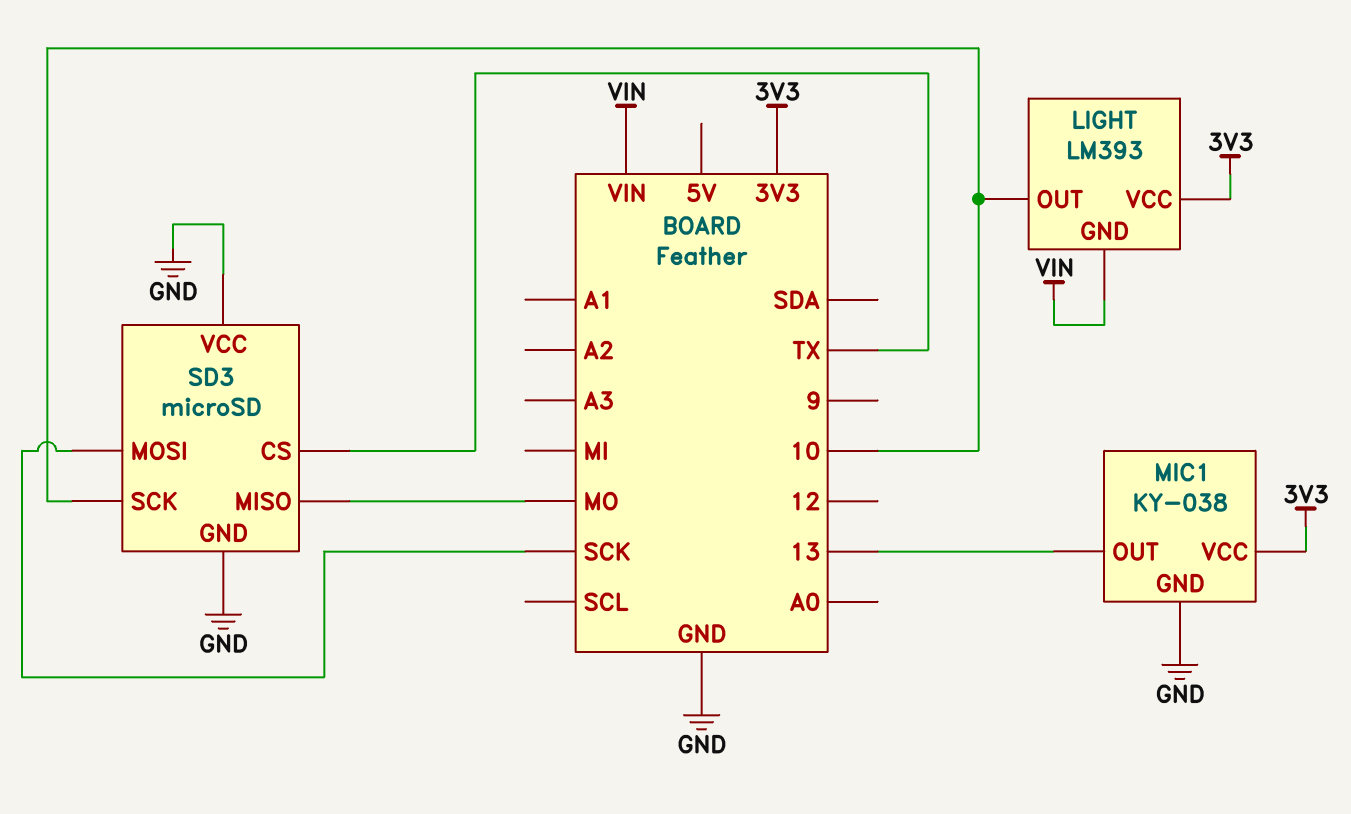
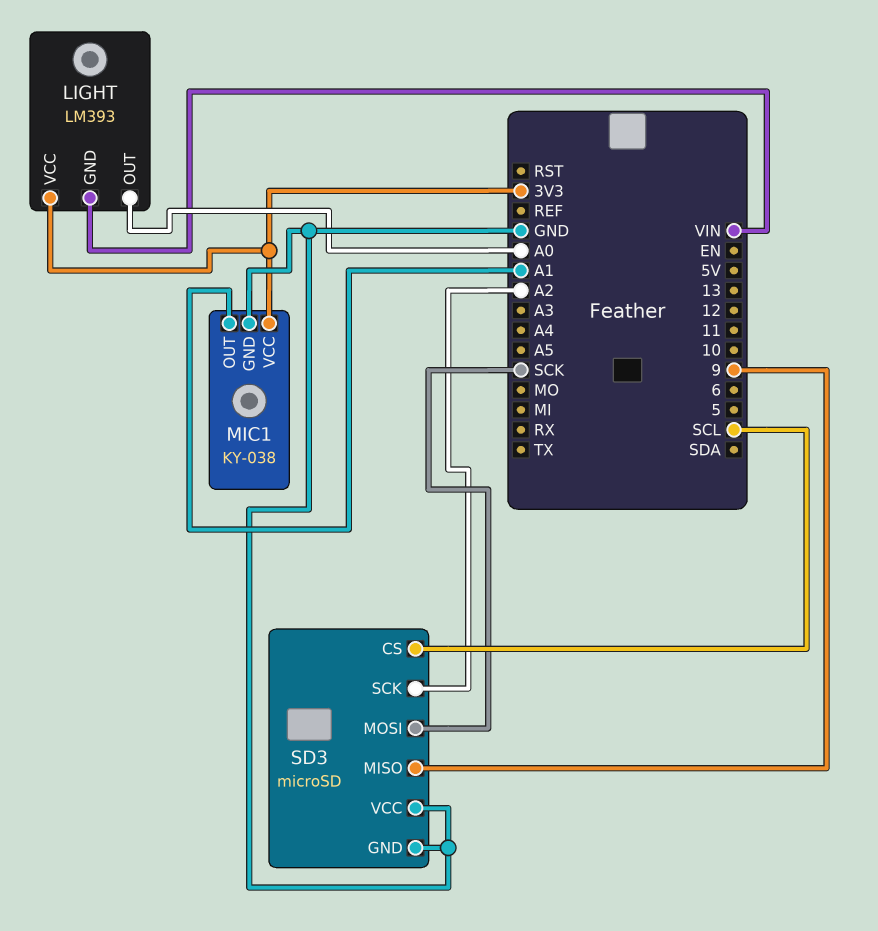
LIGHT pin OUT: 10 -> A0
MIC1 pin OUT: 13 -> A1
SD3 pin CS: TX -> SCL
SD3 pin MISO: MO -> 9
SD3 pin SCK: 10 -> A2

